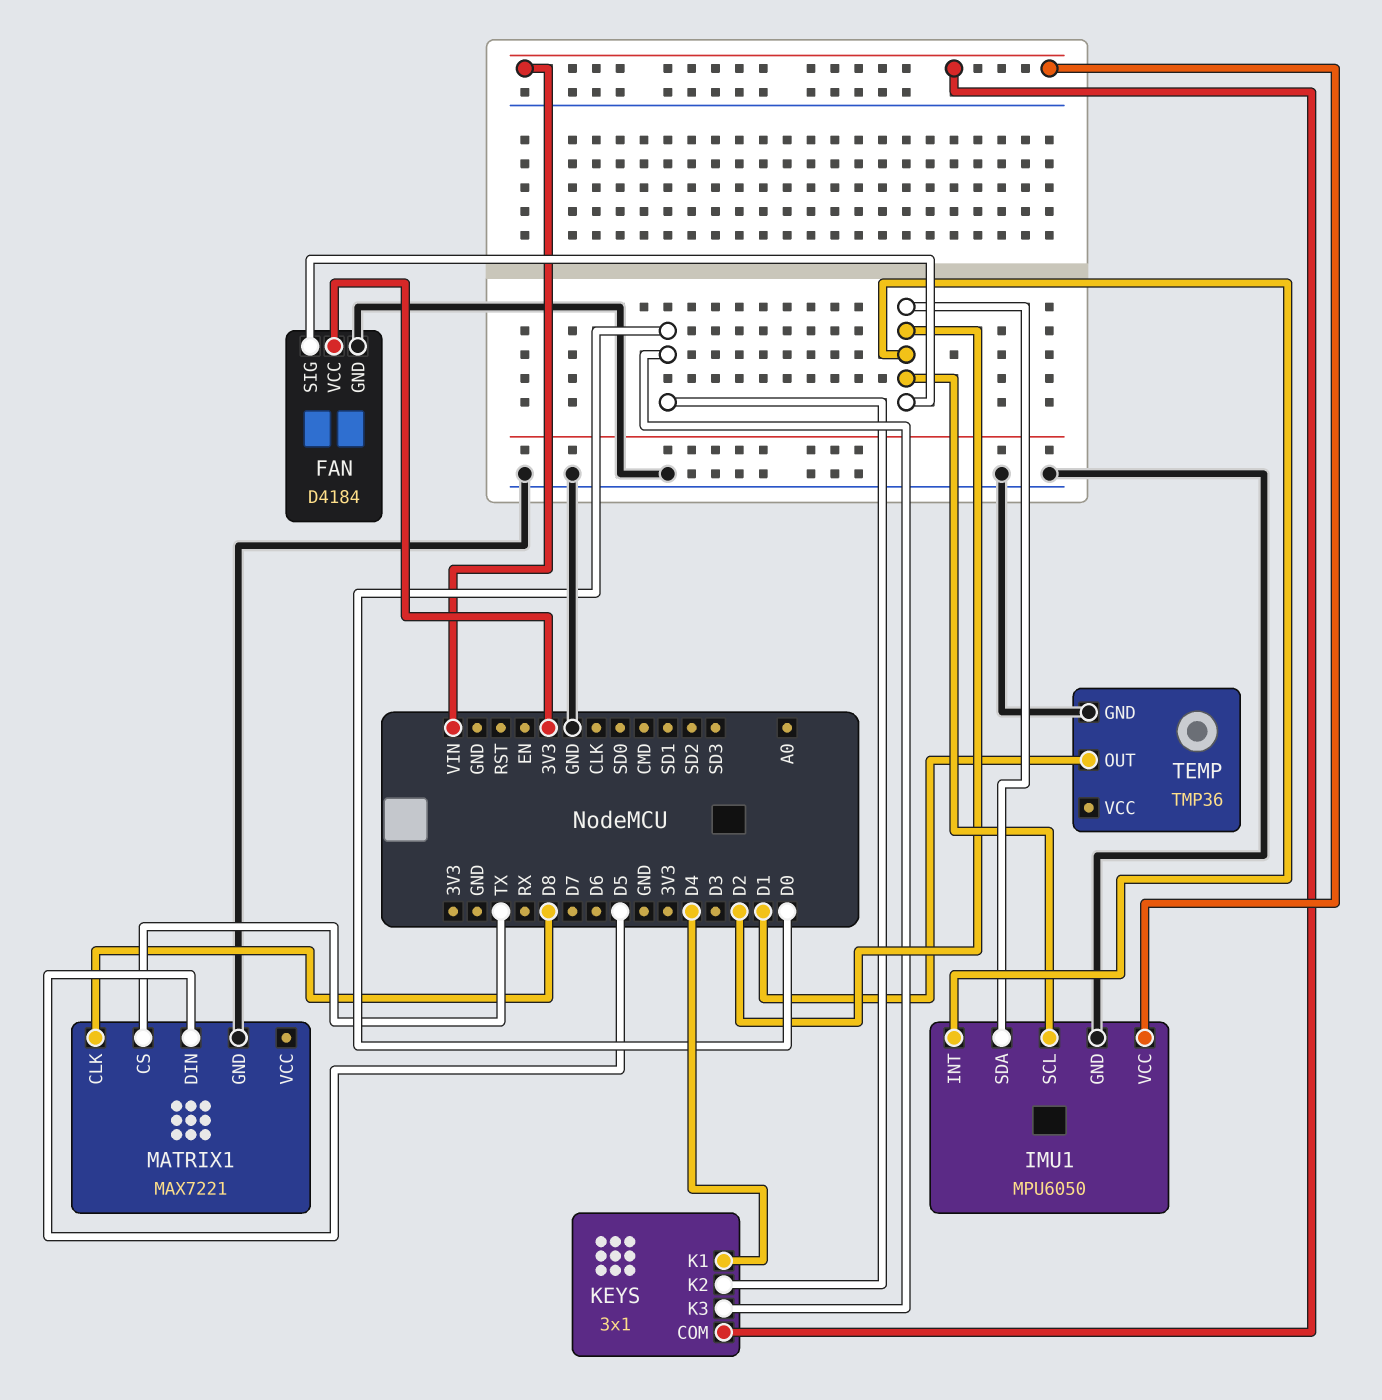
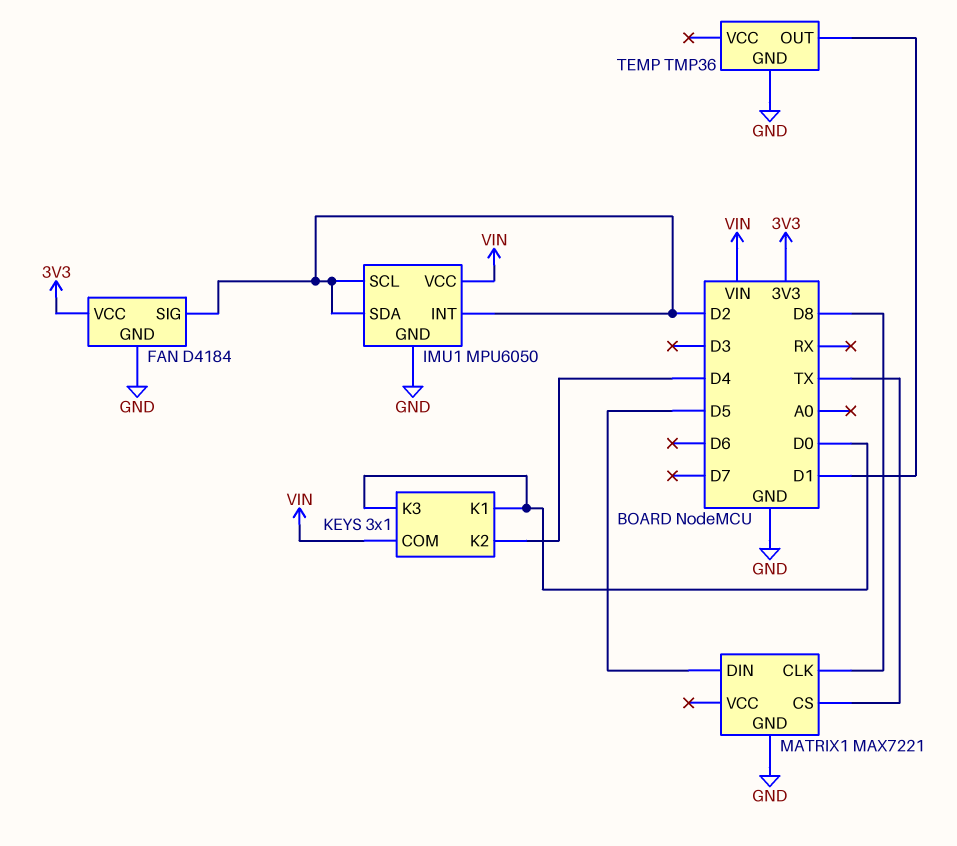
KEYS pin K1: D4 -> D0
KEYS pin K2: D0 -> D4

